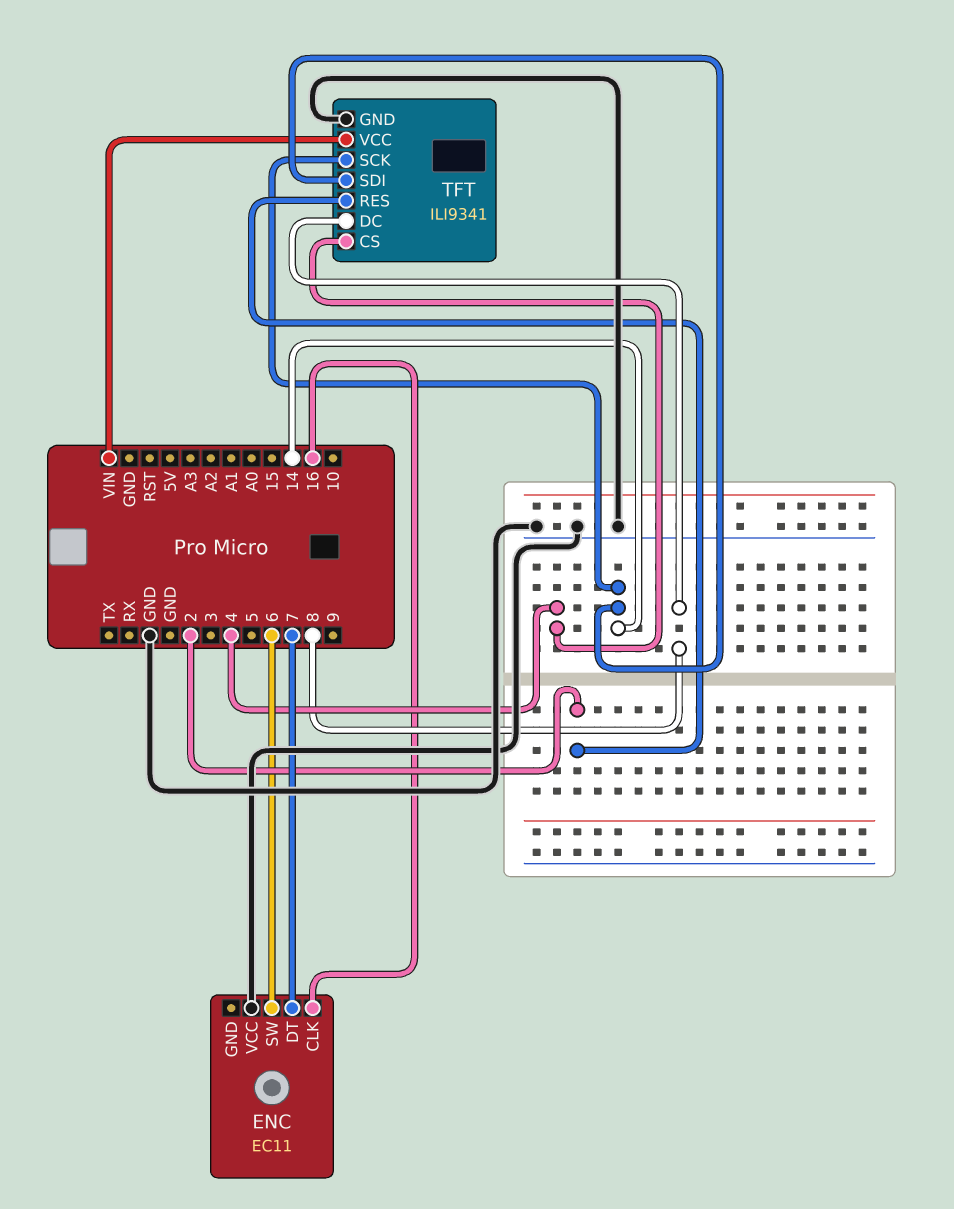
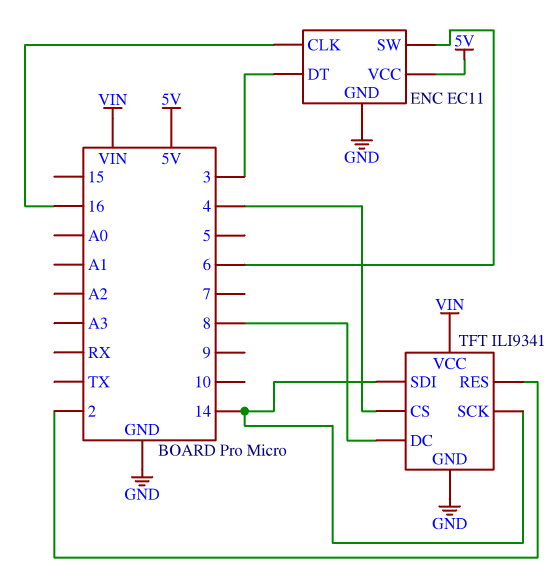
ENC pin DT: 7 -> 3
ENC pin GND: none -> GND
ENC pin VCC: GND -> 5V

